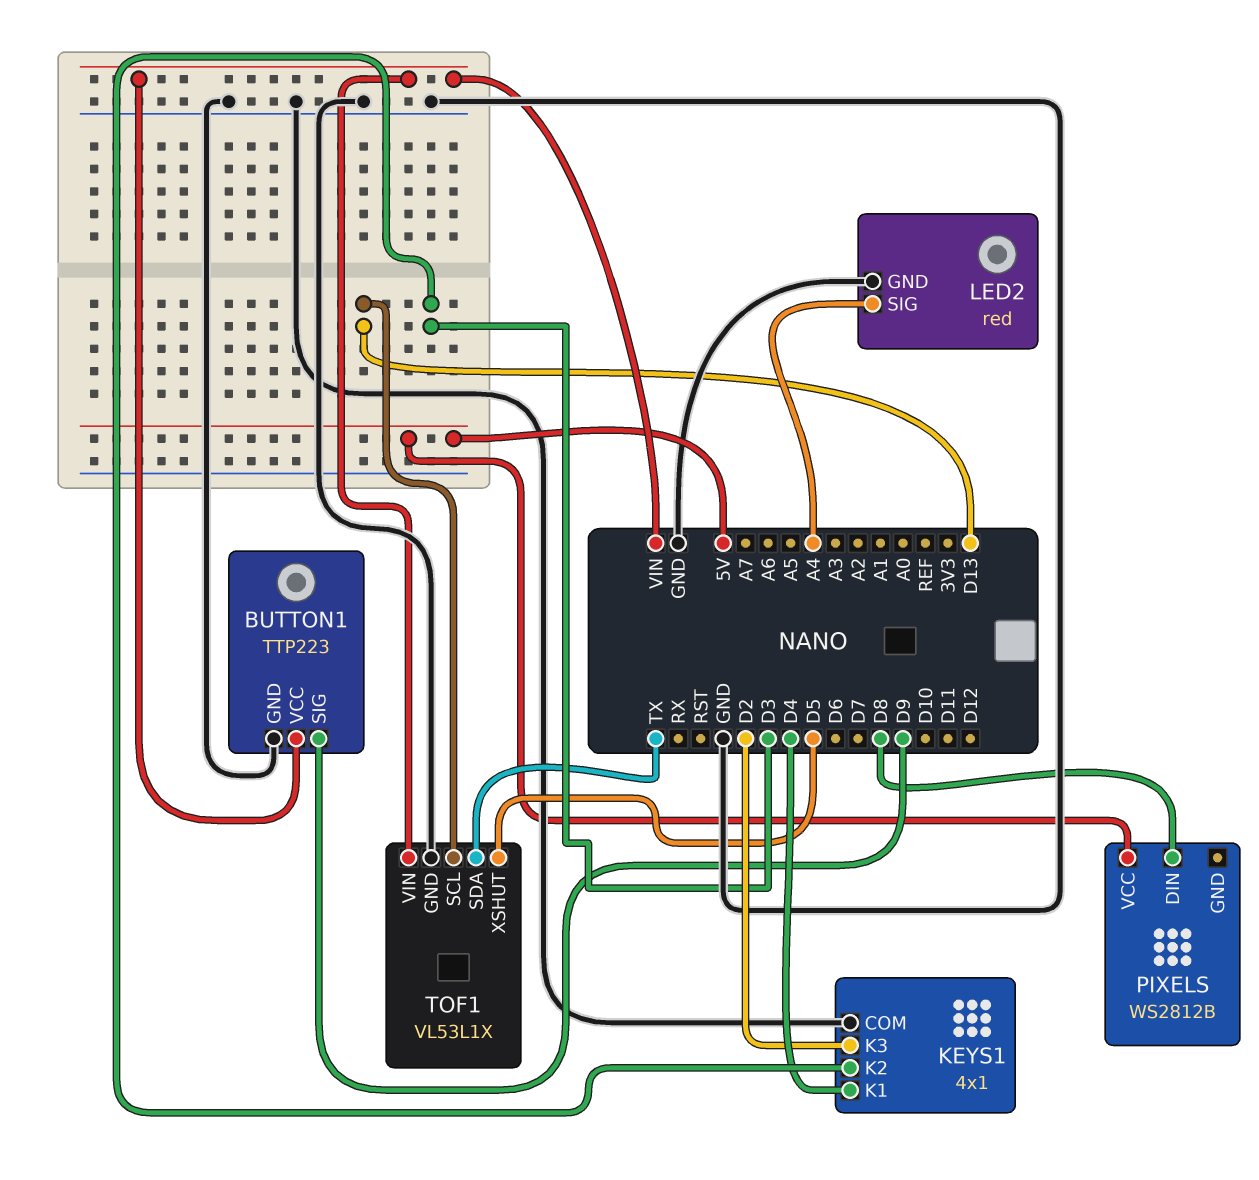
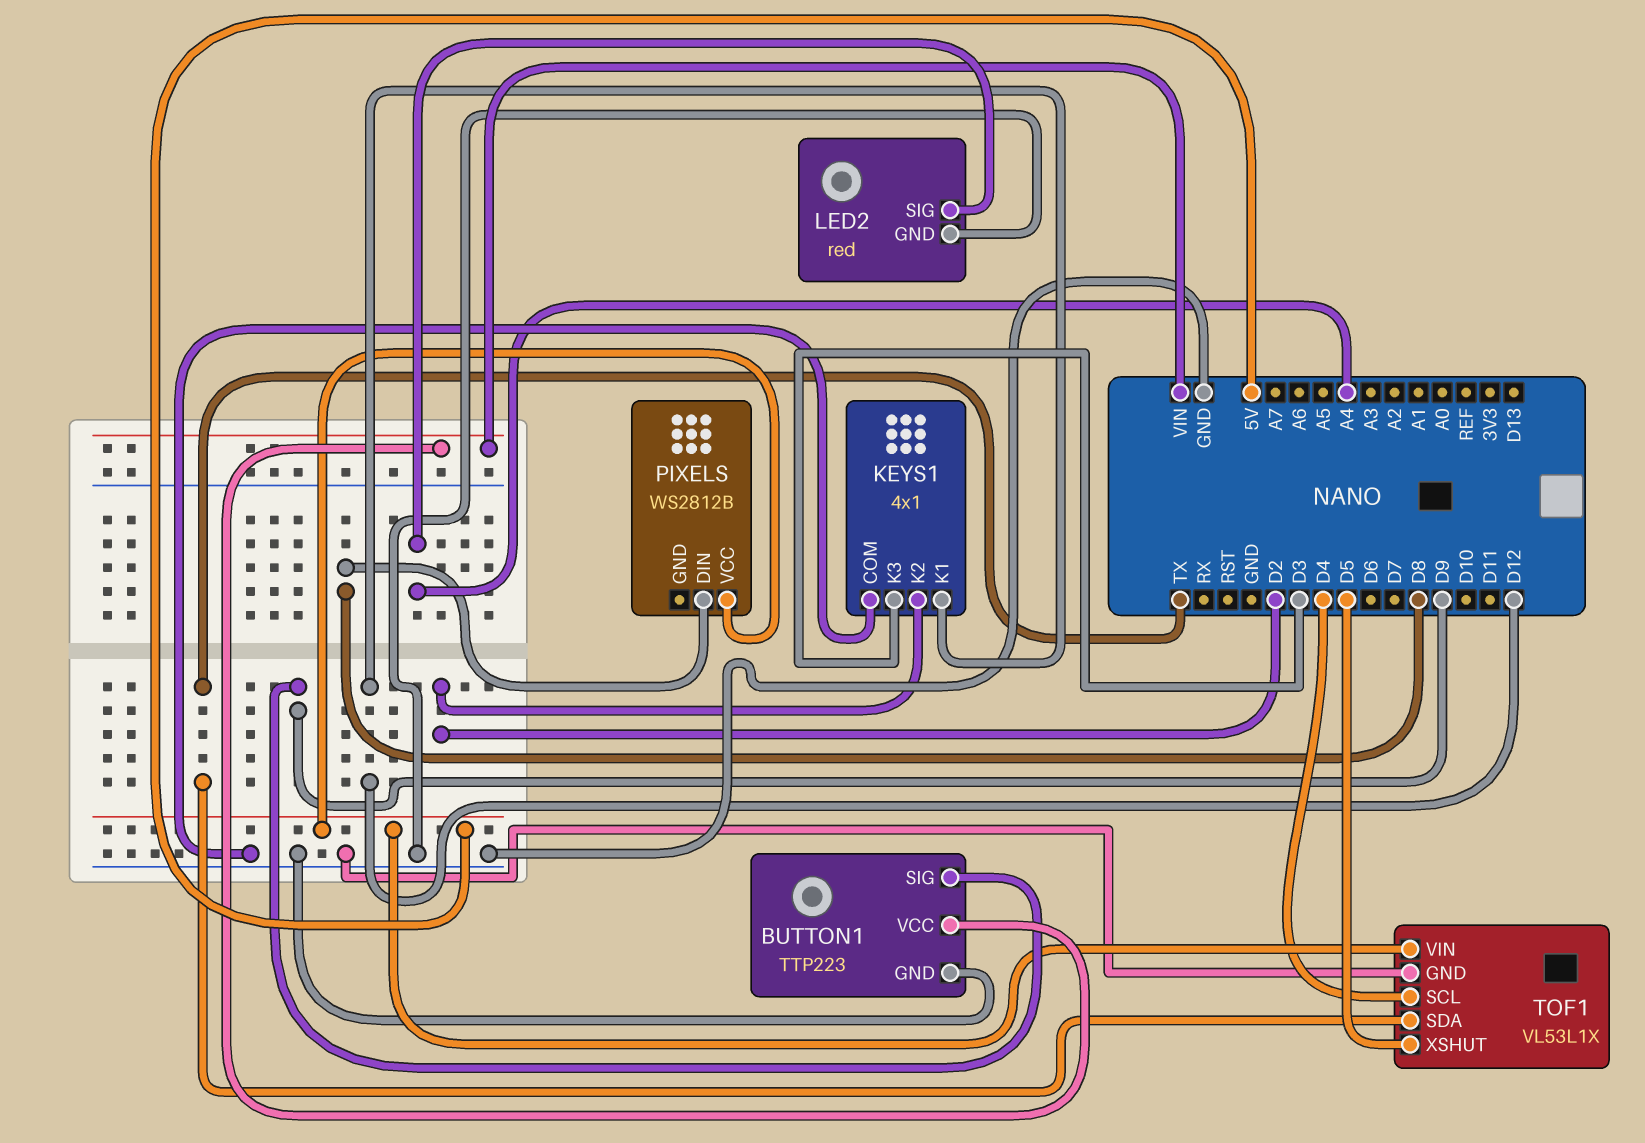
KEYS1 pin K1: D4 -> D12
KEYS1 pin K2: D3 -> D2
KEYS1 pin K3: D2 -> D3
TOF1 pin SCL: D13 -> D4
TOF1 pin VIN: VIN -> 5V

